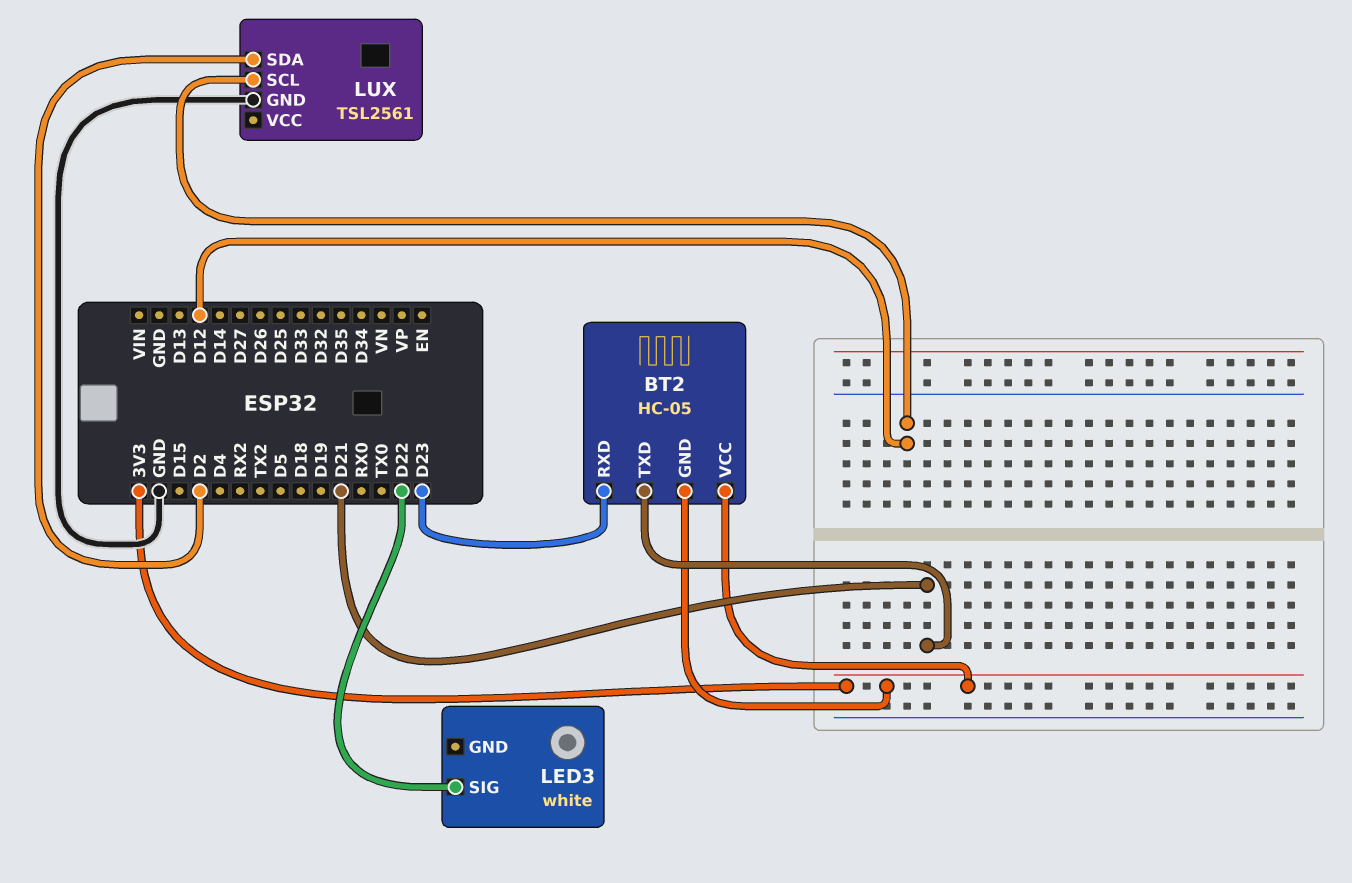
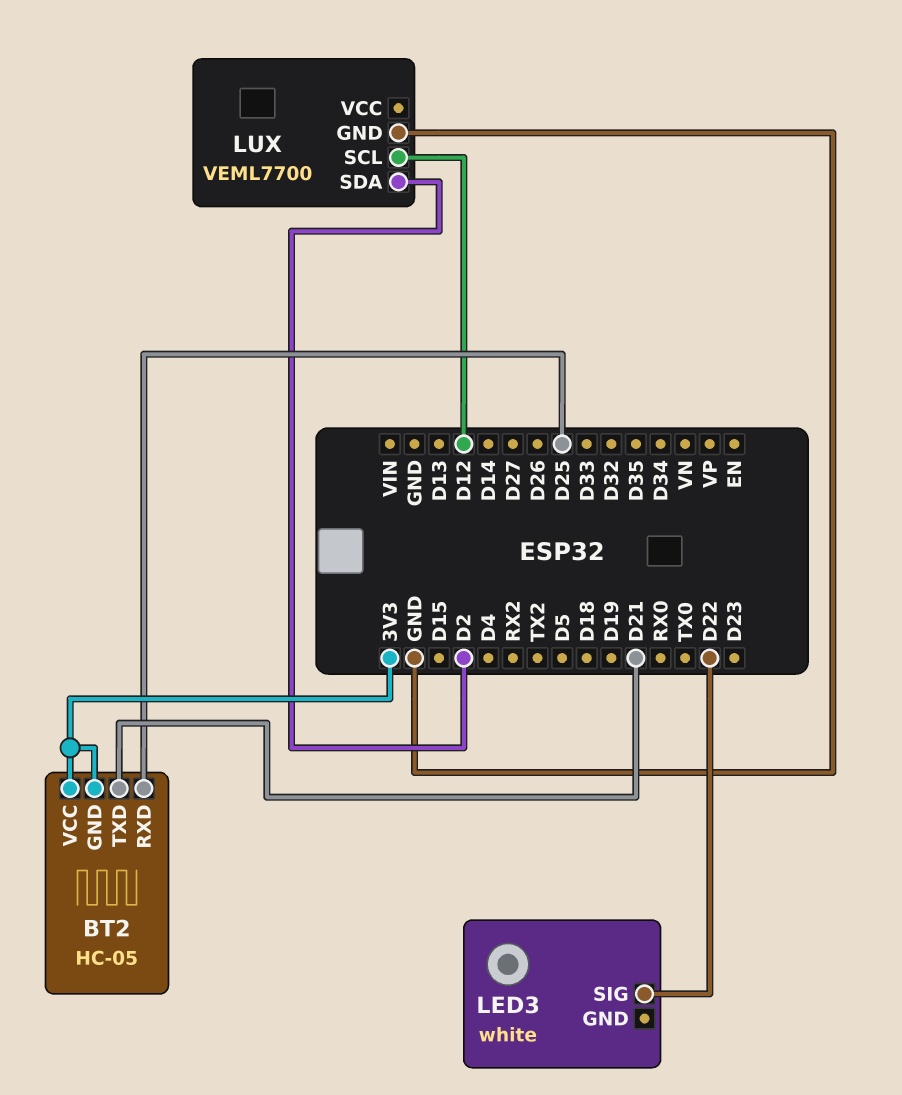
BT2 pin RXD: D23 -> D25
LUX: TSL2561 -> VEML7700

